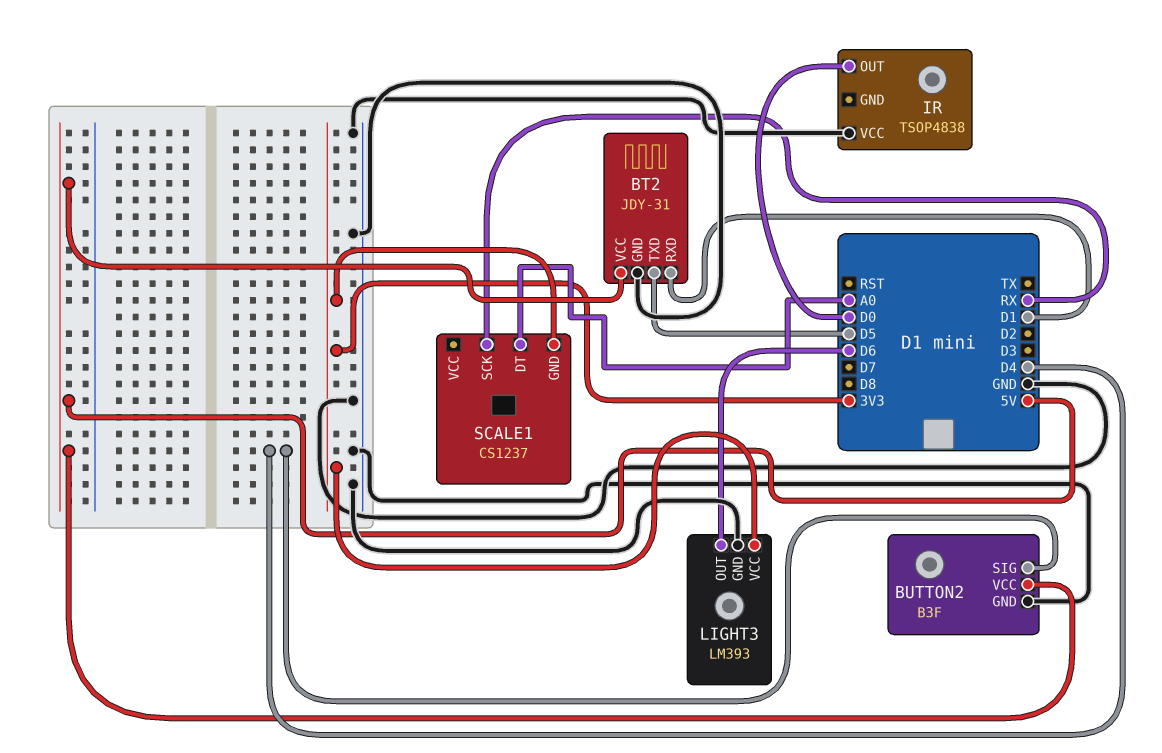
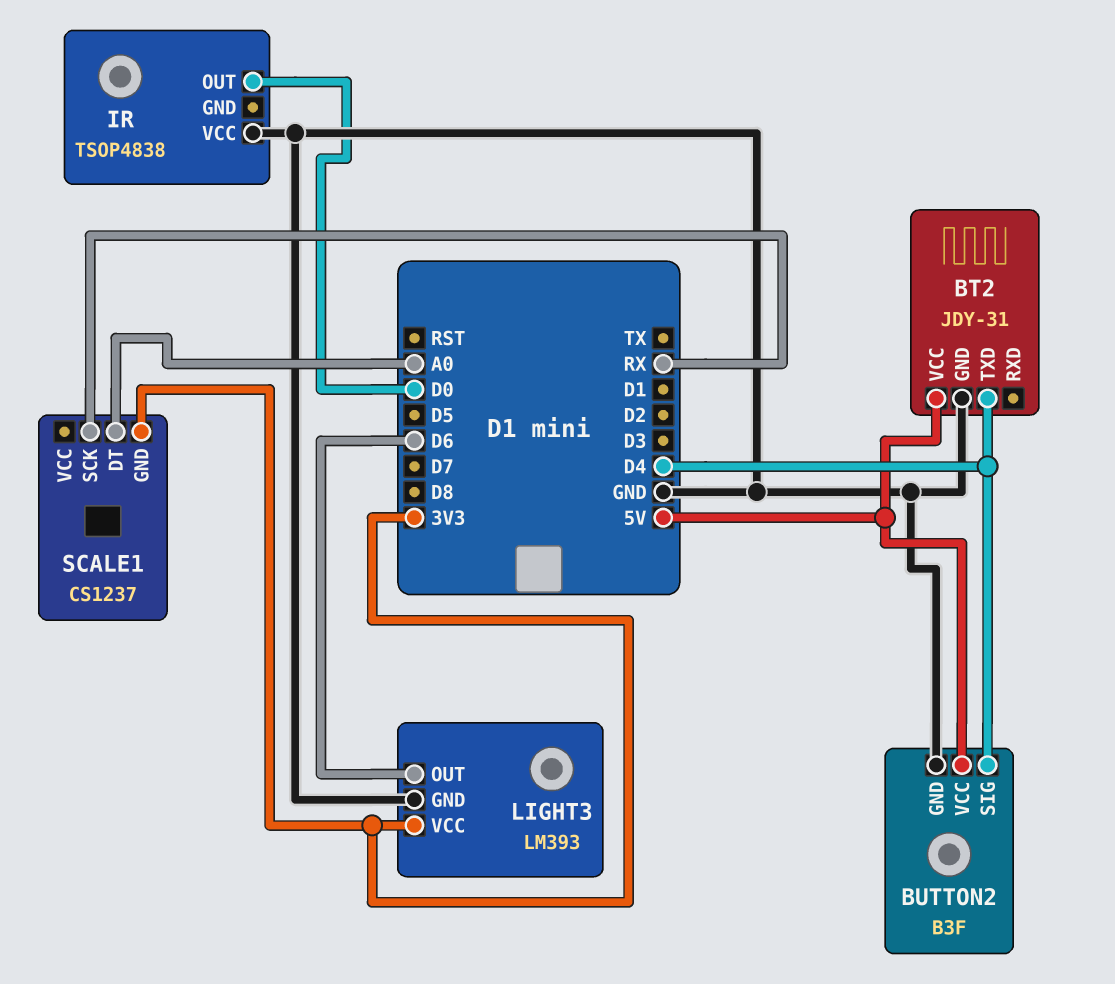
BT2 pin RXD: D1 -> none
BT2 pin TXD: D5 -> D4

